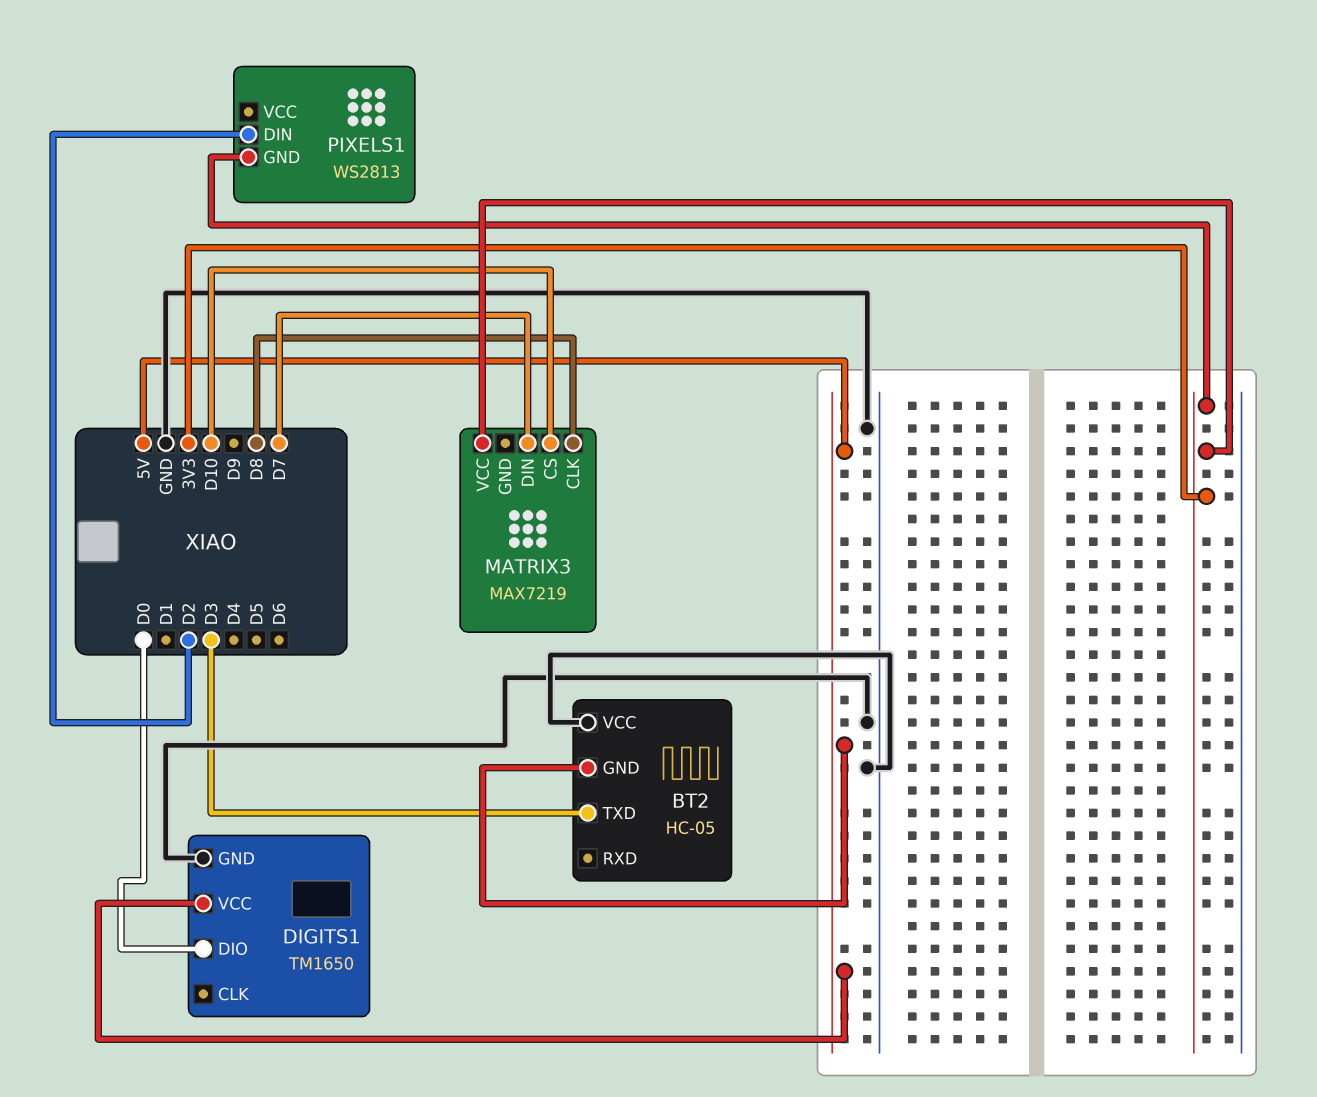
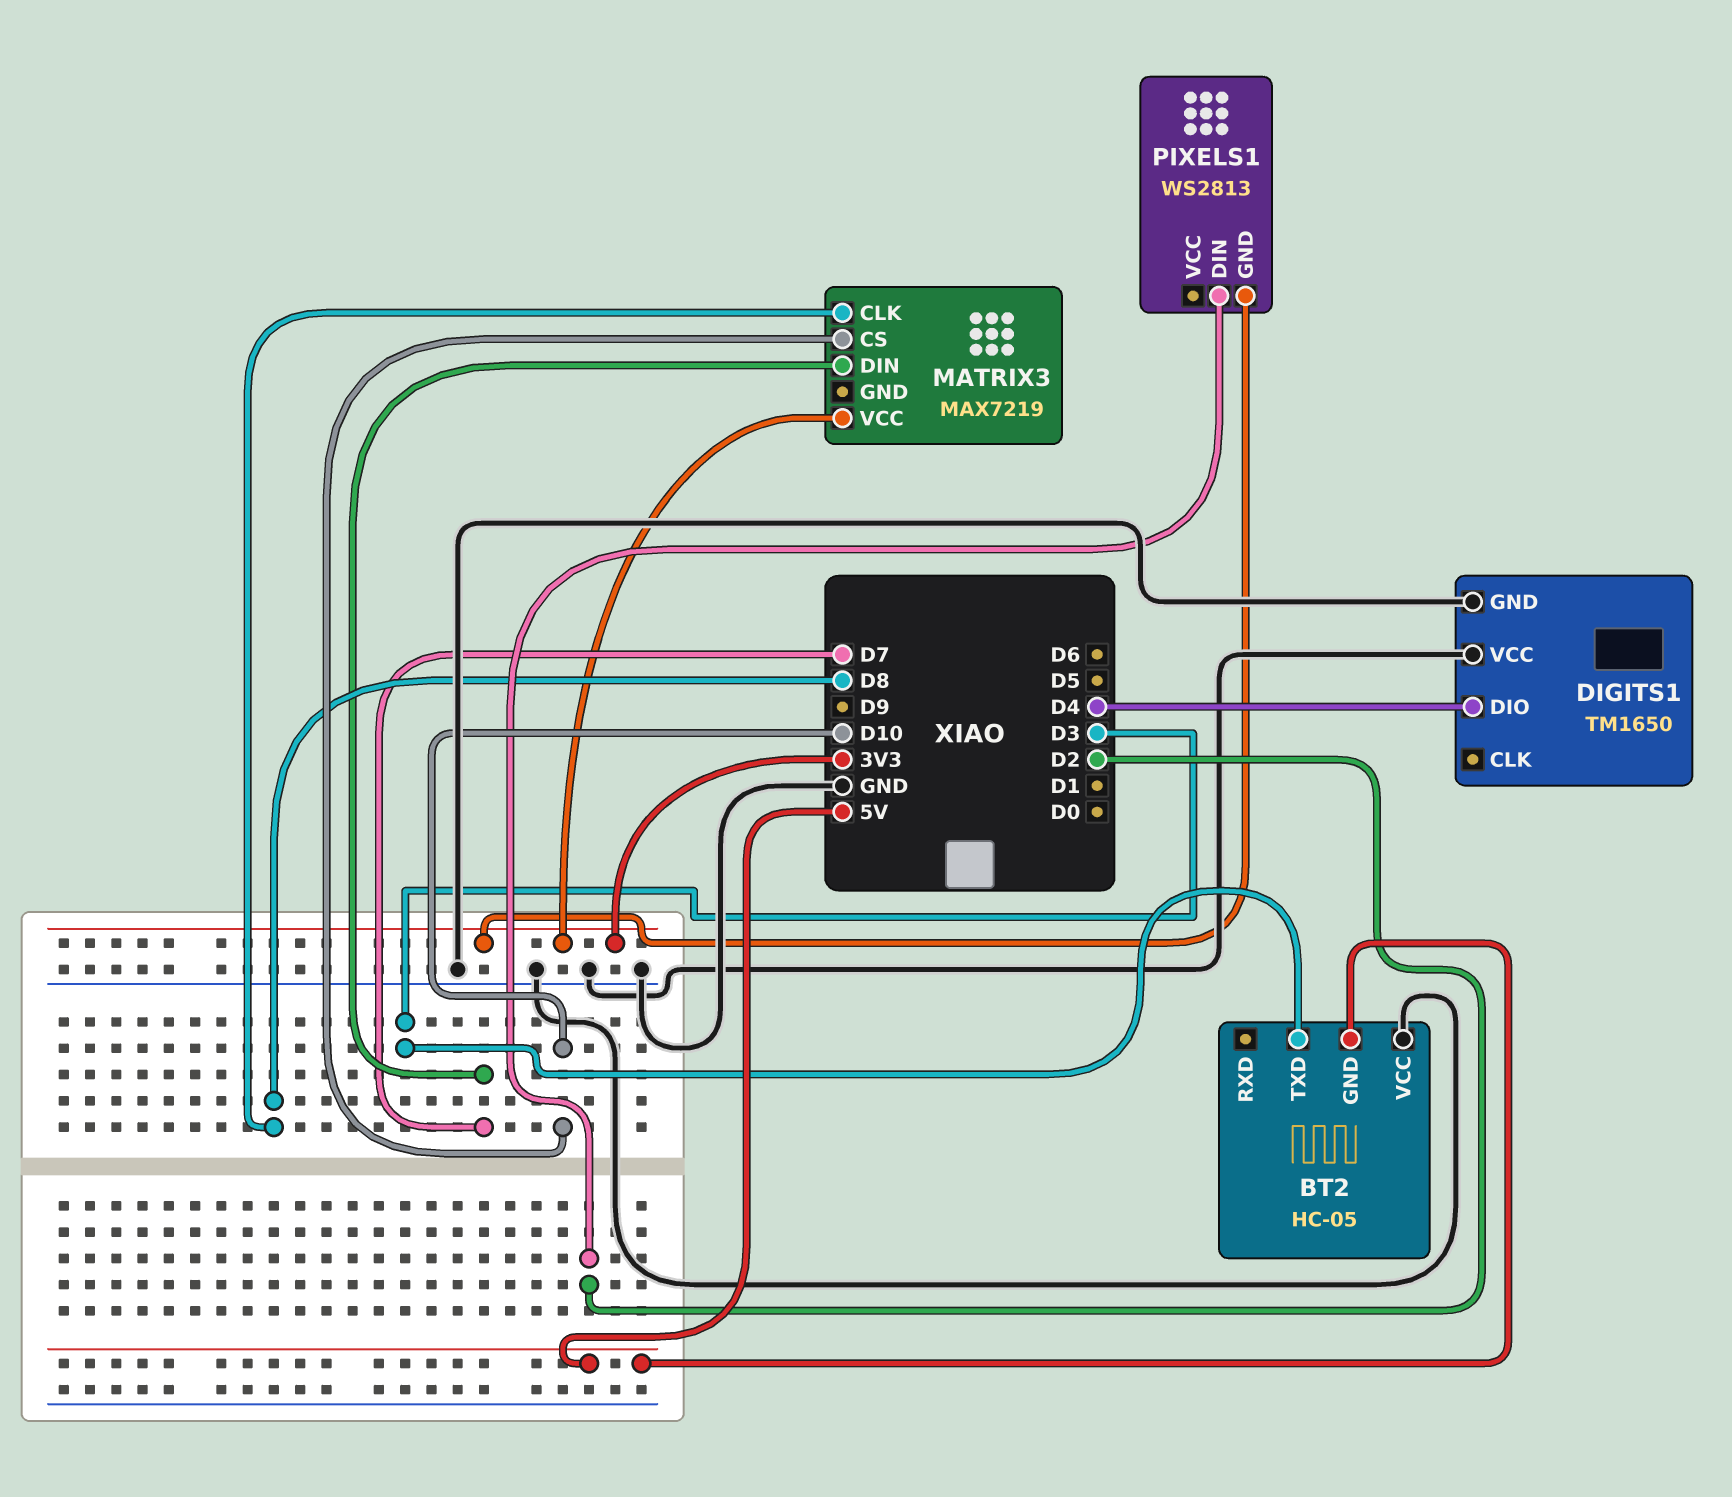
DIGITS1 pin DIO: D0 -> D4
DIGITS1 pin VCC: 5V -> GND

